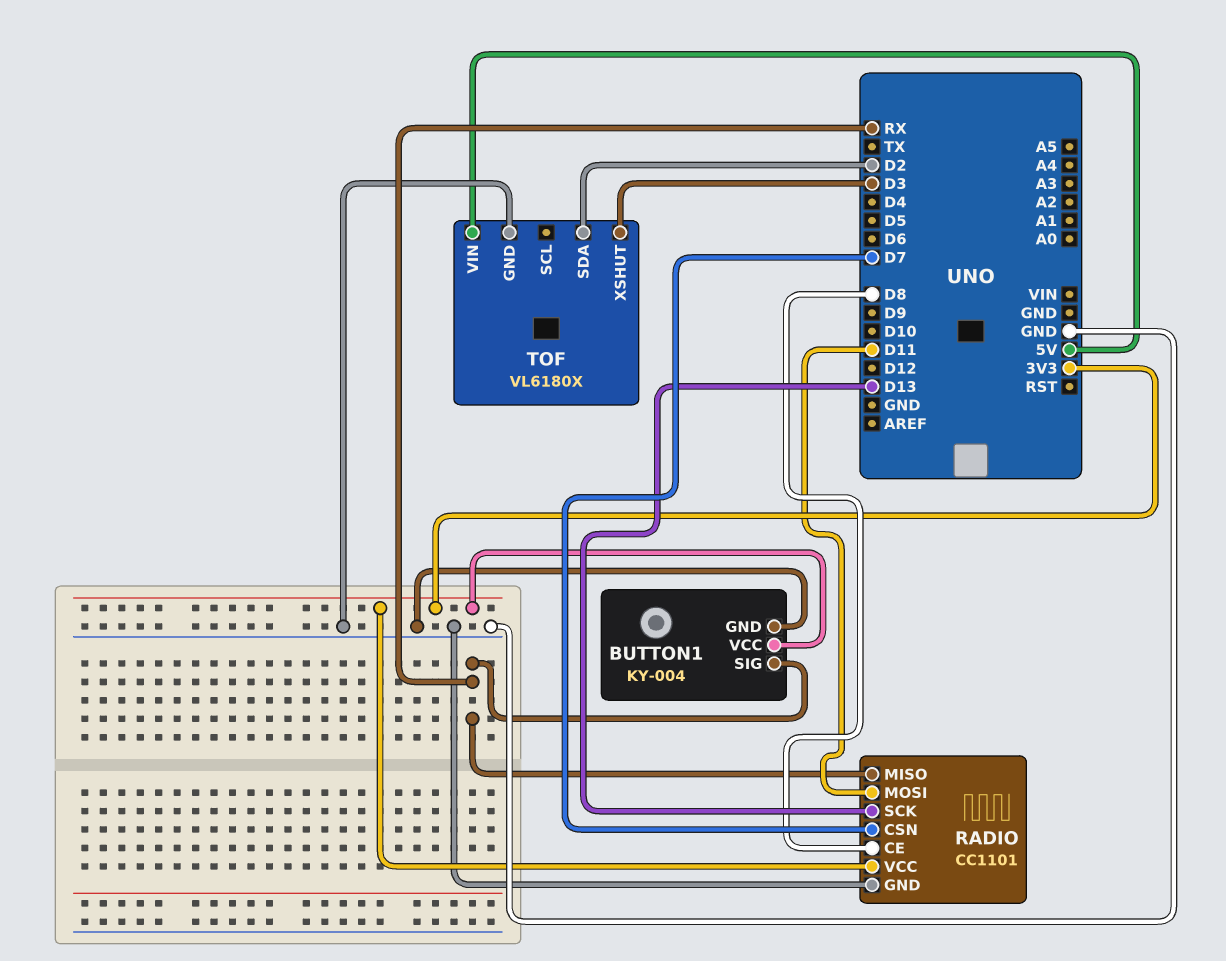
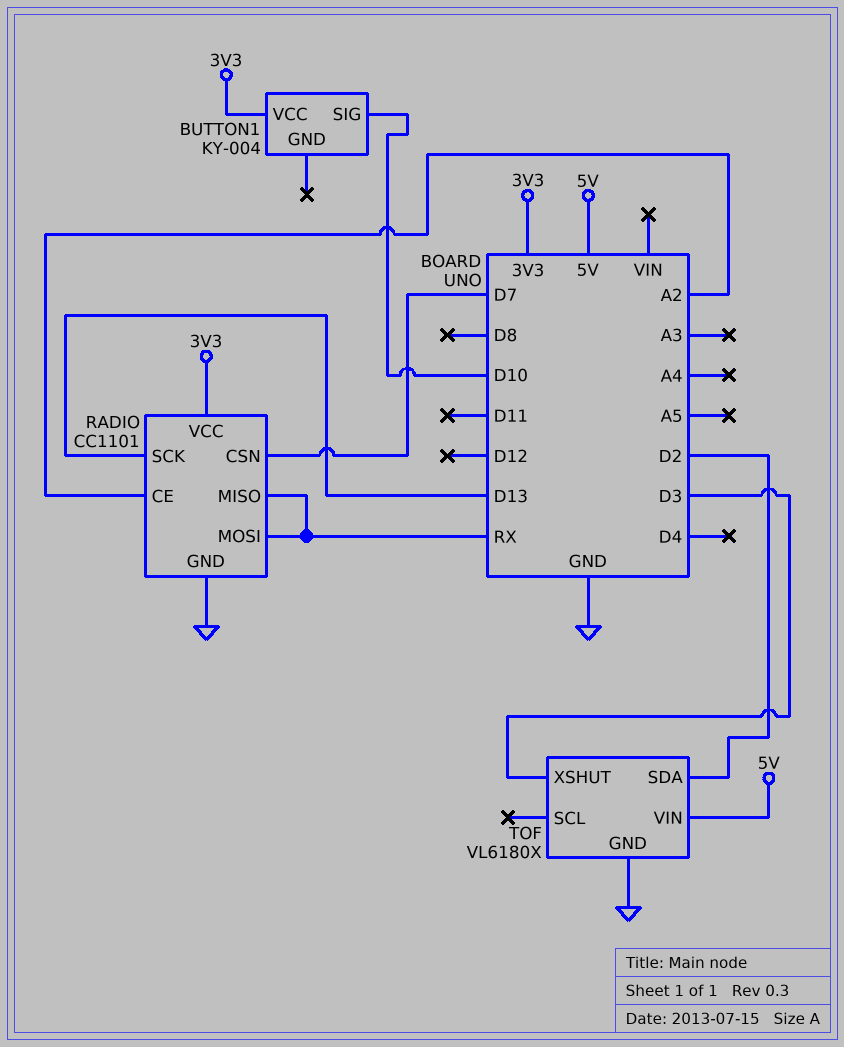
BUTTON1 pin GND: GND -> none
BUTTON1 pin SIG: RX -> D10
RADIO pin CE: D8 -> A2
RADIO pin MOSI: D11 -> RX

